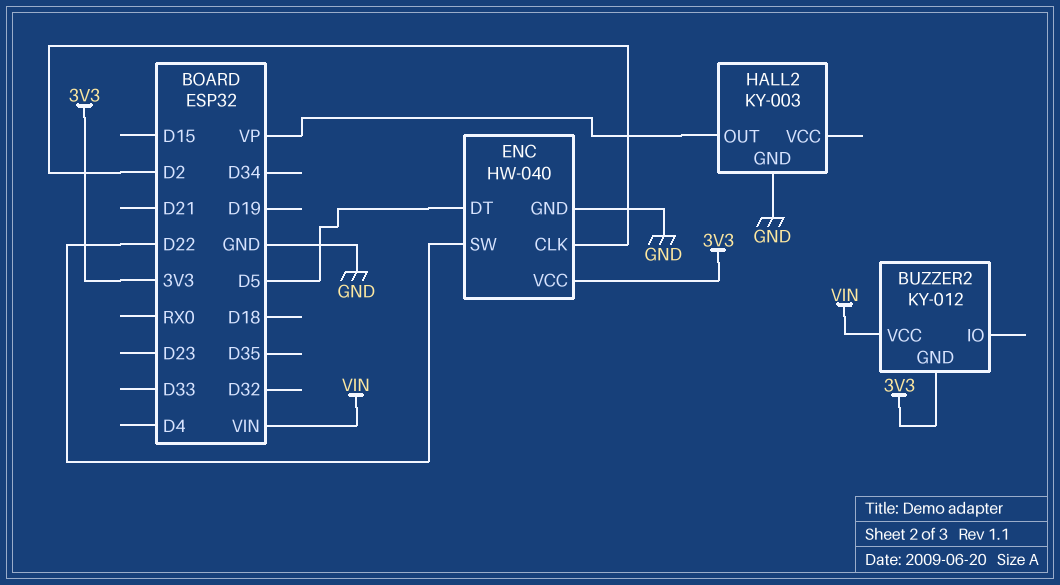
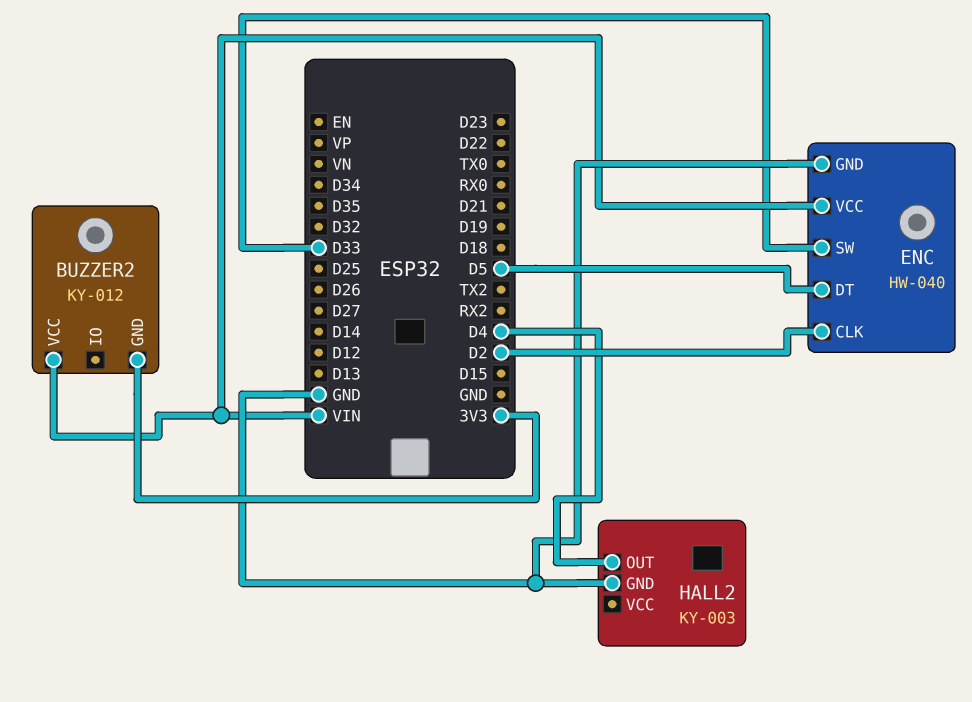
ENC pin SW: D22 -> D33
ENC pin VCC: 3V3 -> VIN
HALL2 pin OUT: VP -> D4

